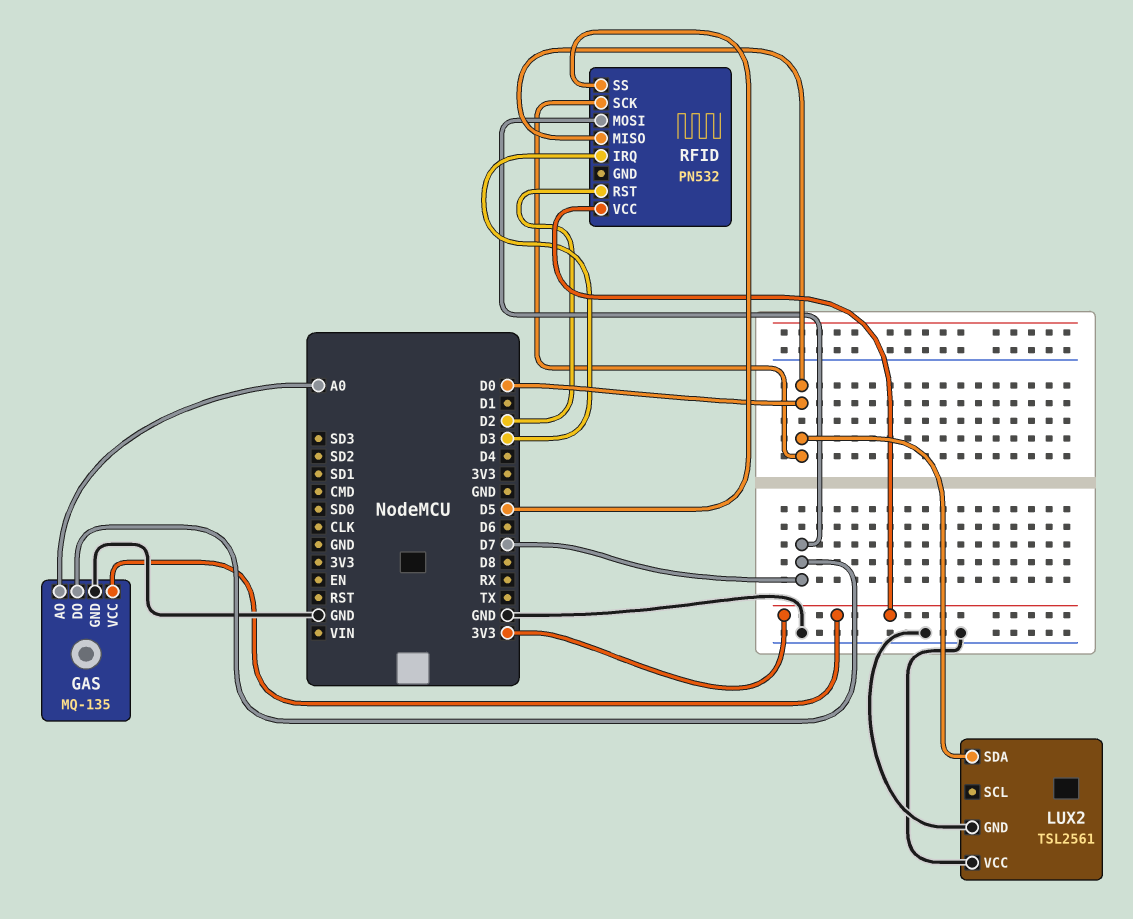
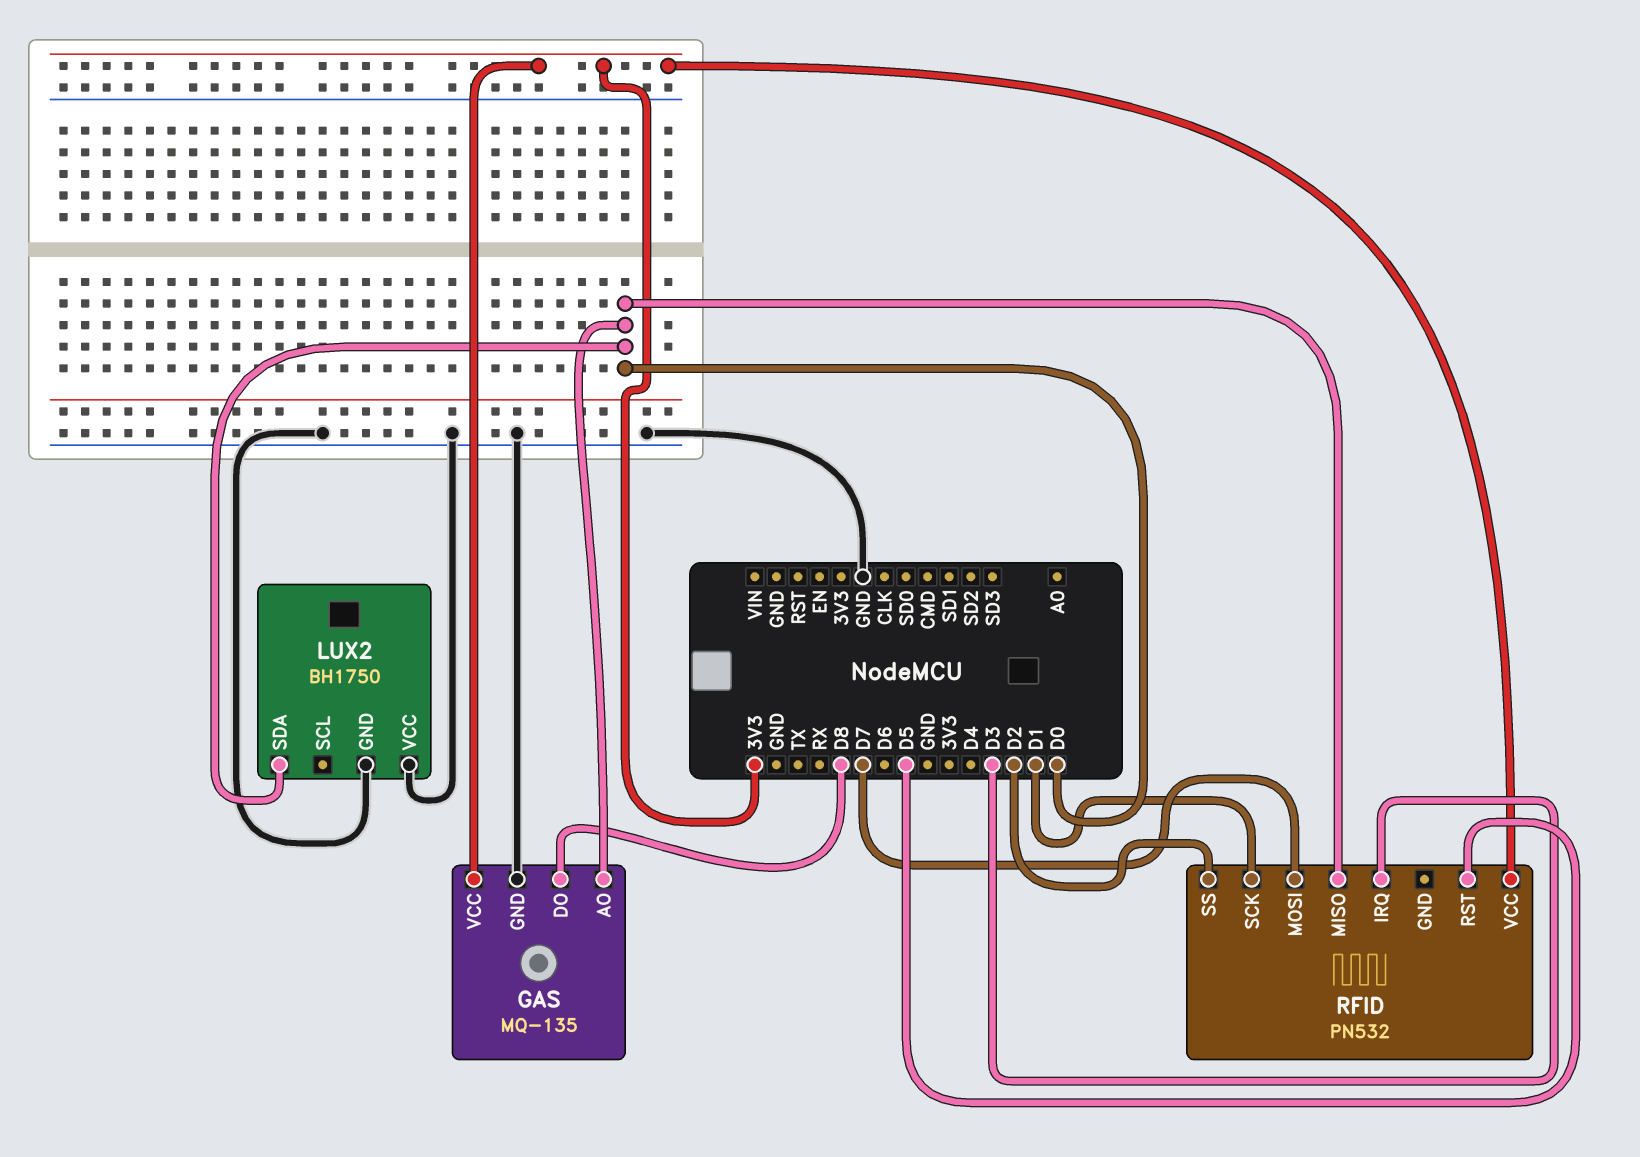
GAS pin AO: A0 -> D0
GAS pin DO: D7 -> D8
LUX2: TSL2561 -> BH1750
RFID pin RST: D2 -> D5
RFID pin SCK: D0 -> D1
RFID pin SS: D5 -> D2

